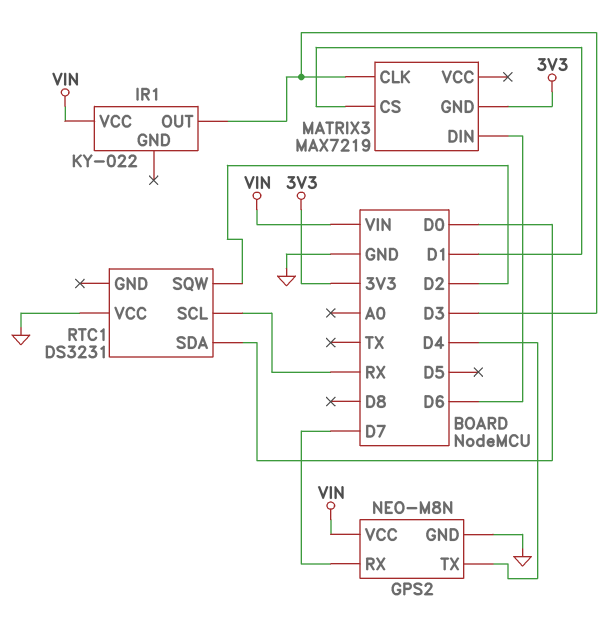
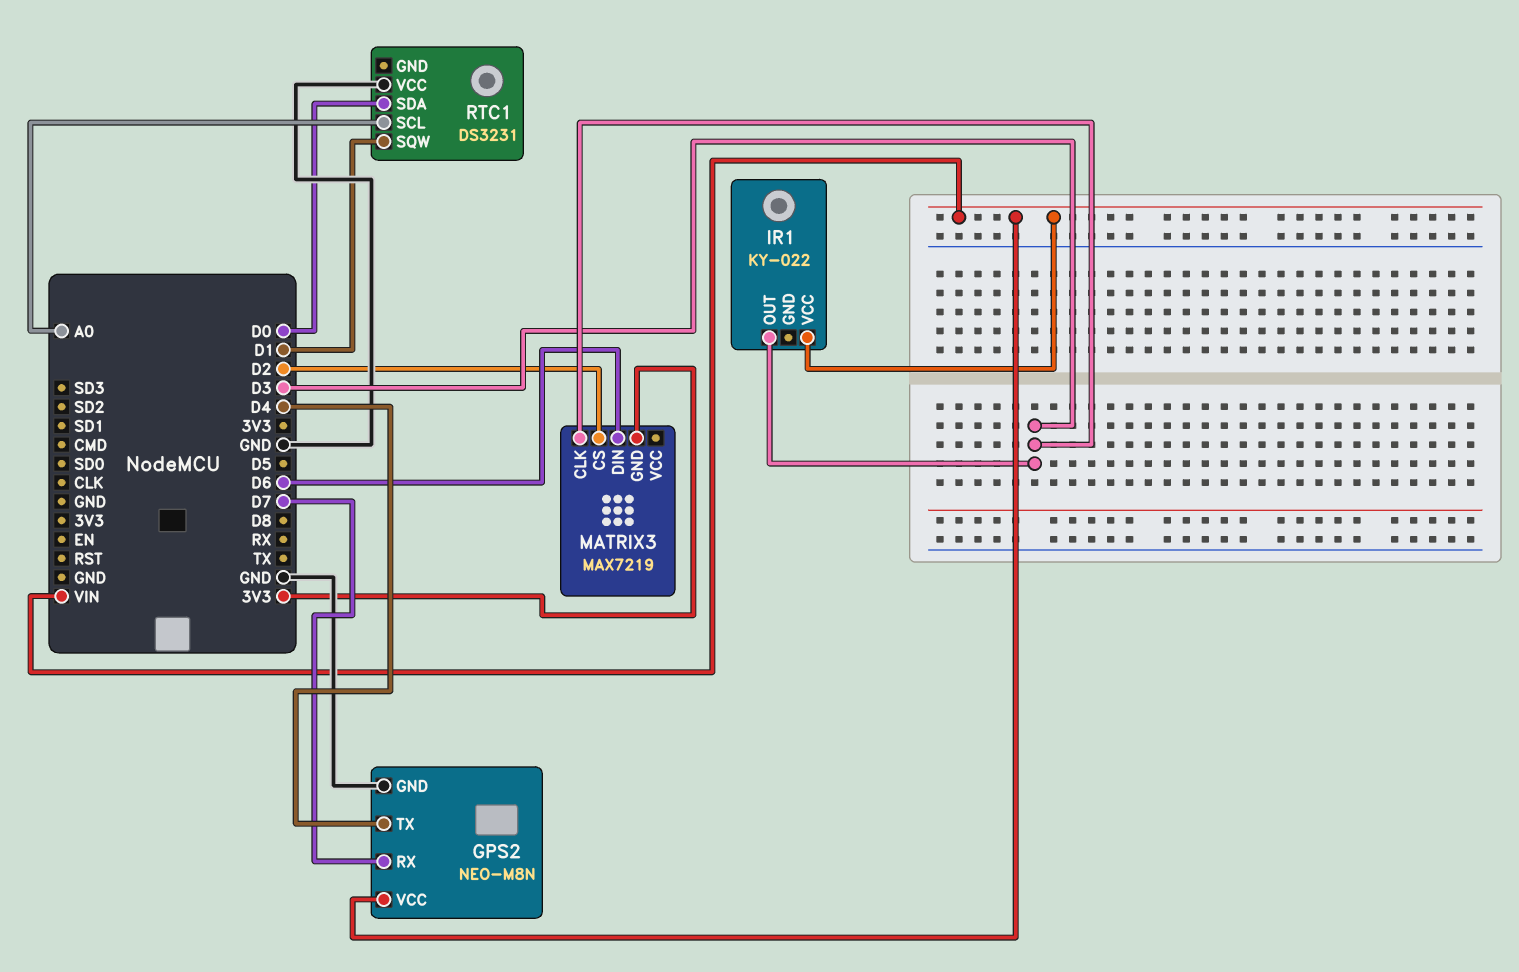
MATRIX3 pin CS: D1 -> D2
RTC1 pin SCL: RX -> A0
RTC1 pin SQW: D2 -> D1

